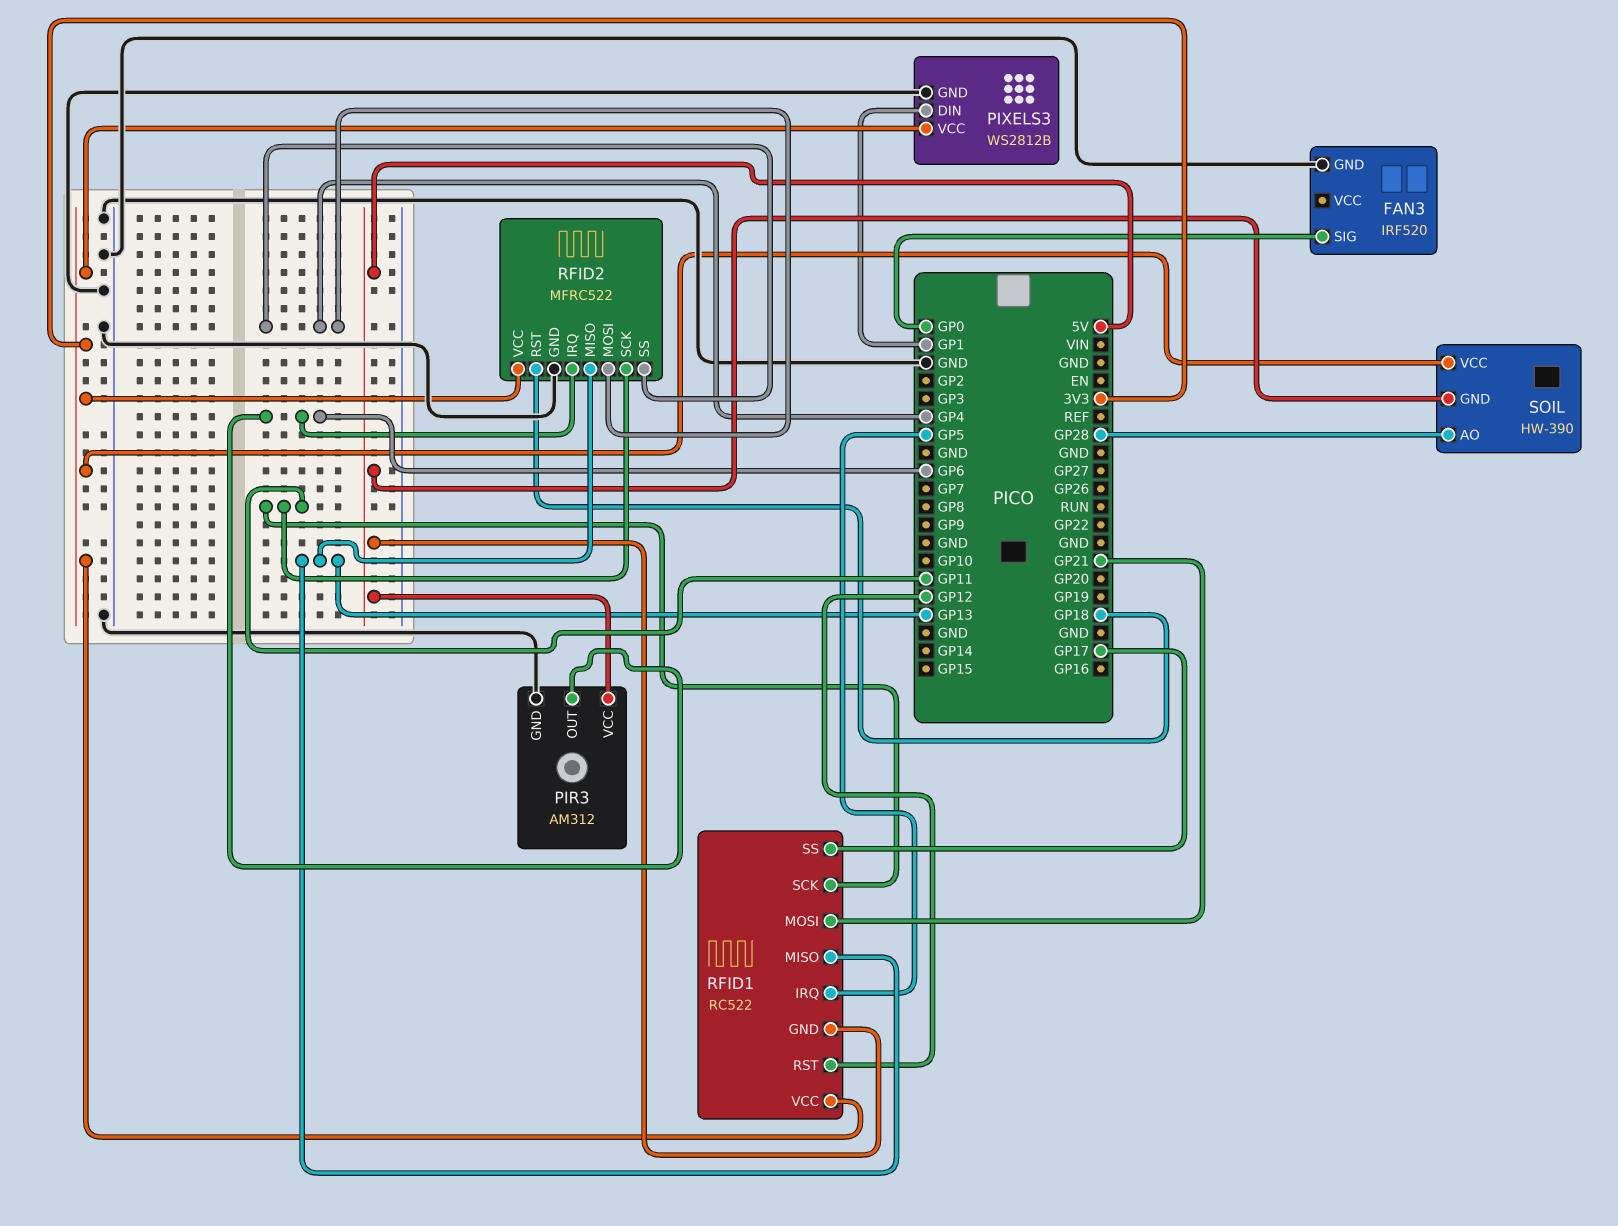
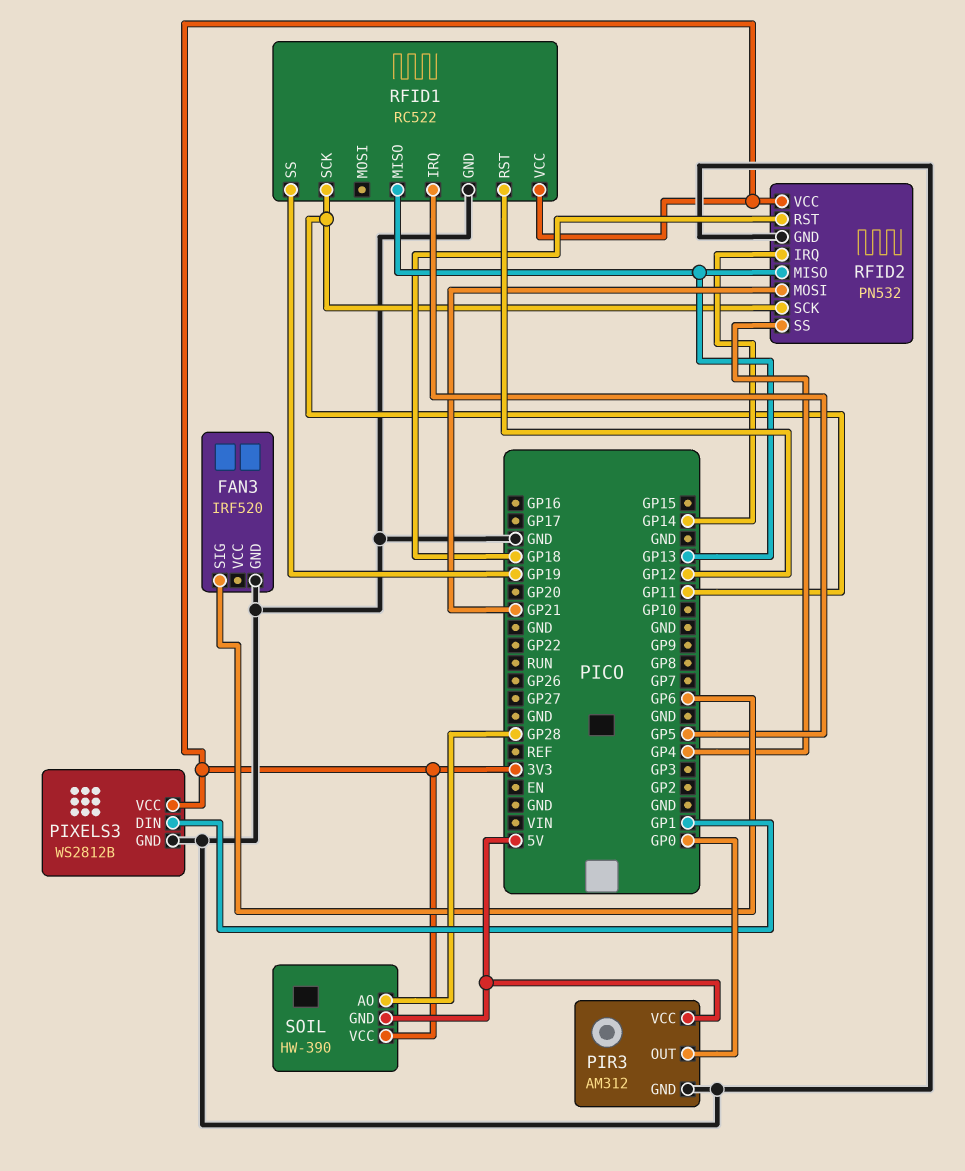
FAN3 pin SIG: GP0 -> GP6
PIR3 pin OUT: GP6 -> GP0
RFID1 pin GND: 5V -> GND
RFID1 pin MOSI: GP21 -> none
RFID1 pin SS: GP17 -> GP19
RFID2: MFRC522 -> PN532
RFID2 pin IRQ: GP6 -> GP14
RFID2 pin MOSI: GP4 -> GP21

